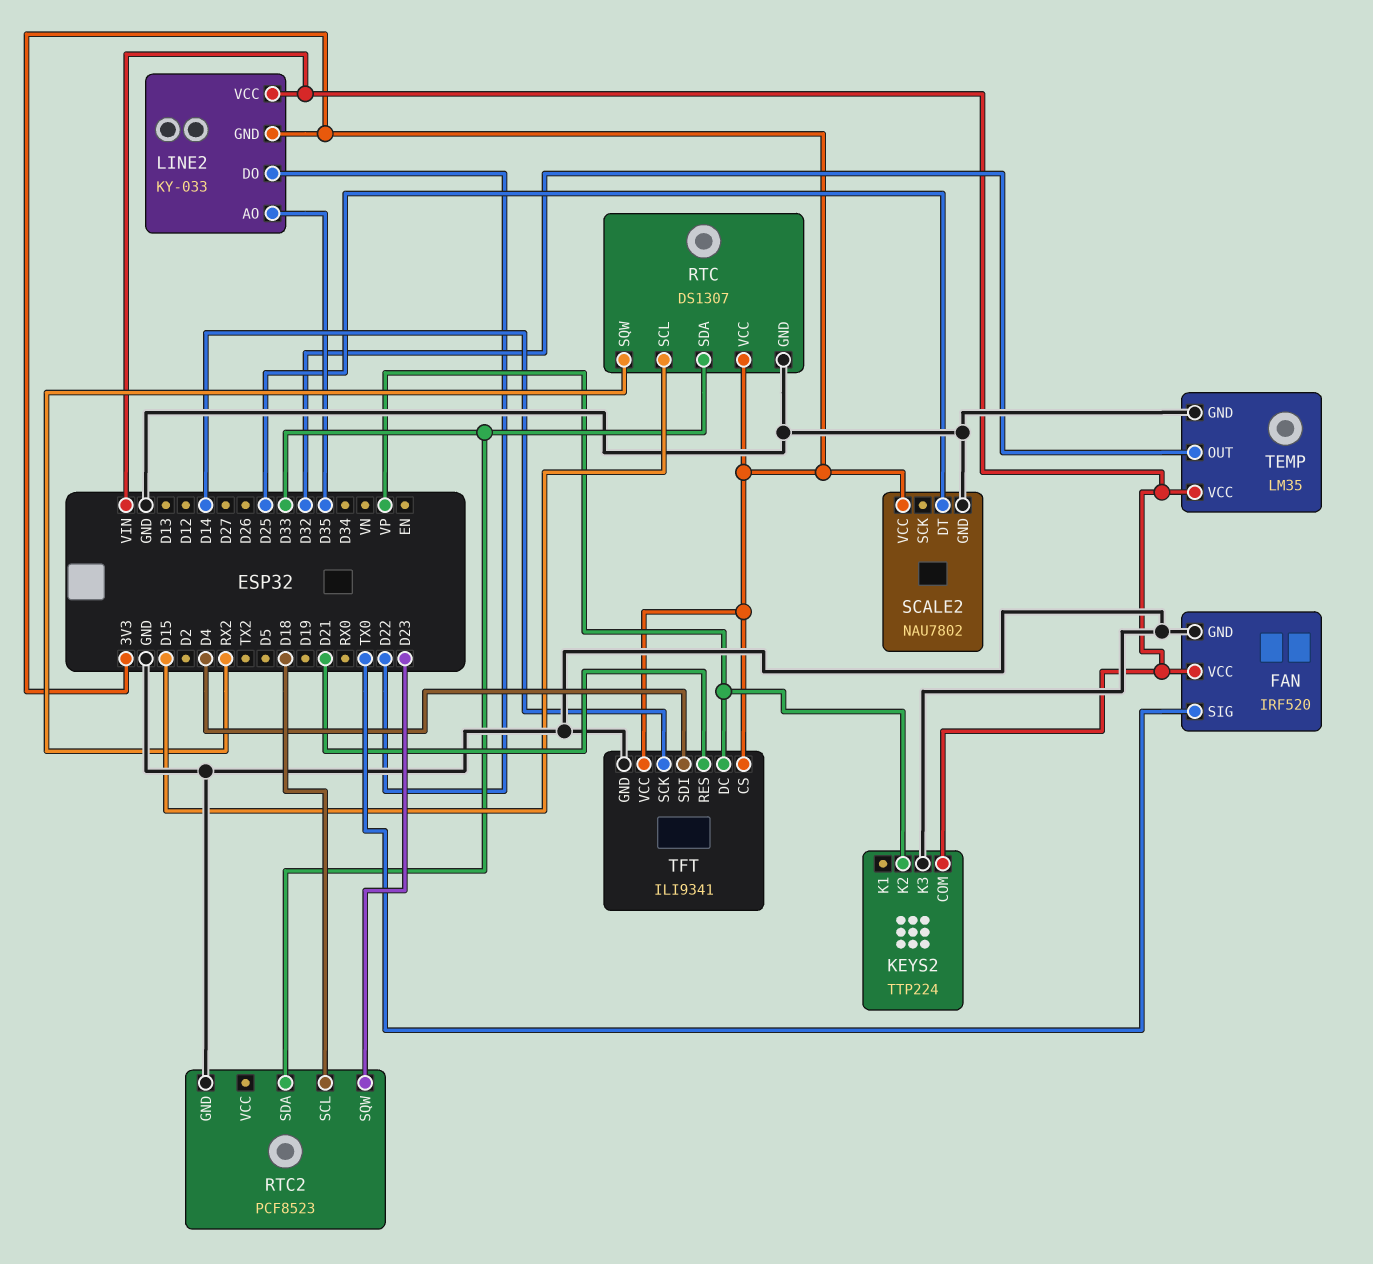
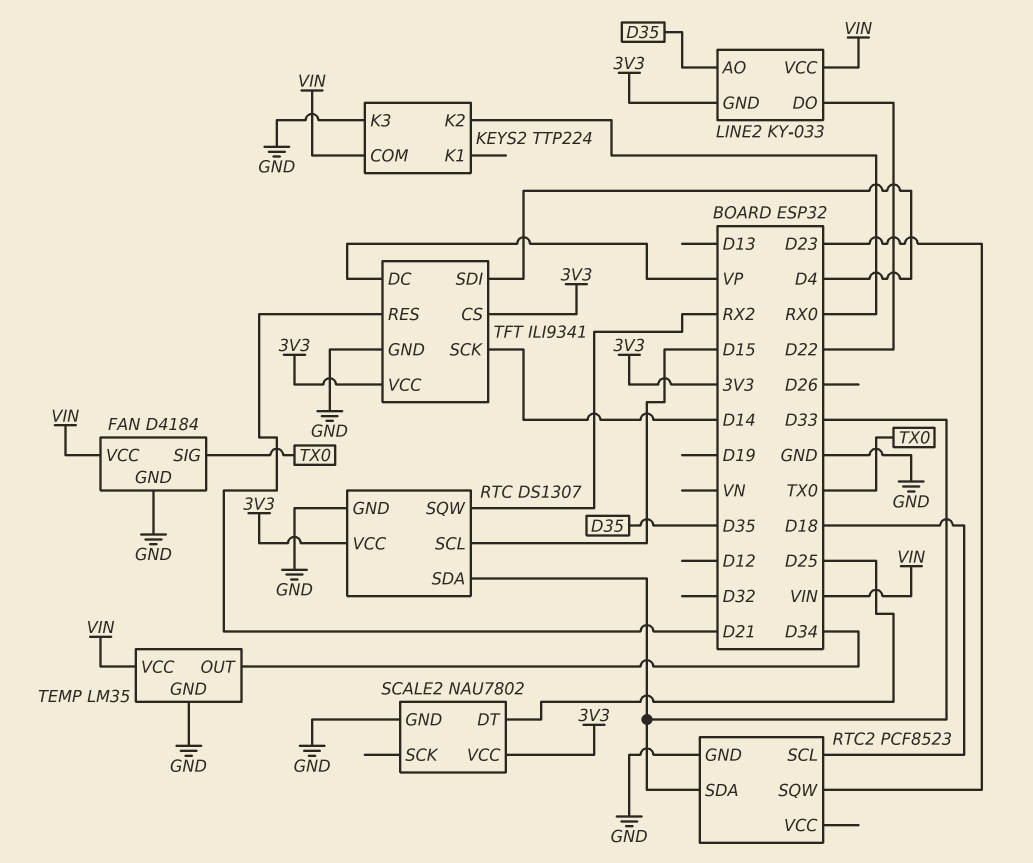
FAN: IRF520 -> D4184
KEYS2 pin K2: VP -> RX0
TEMP pin OUT: D32 -> D34

